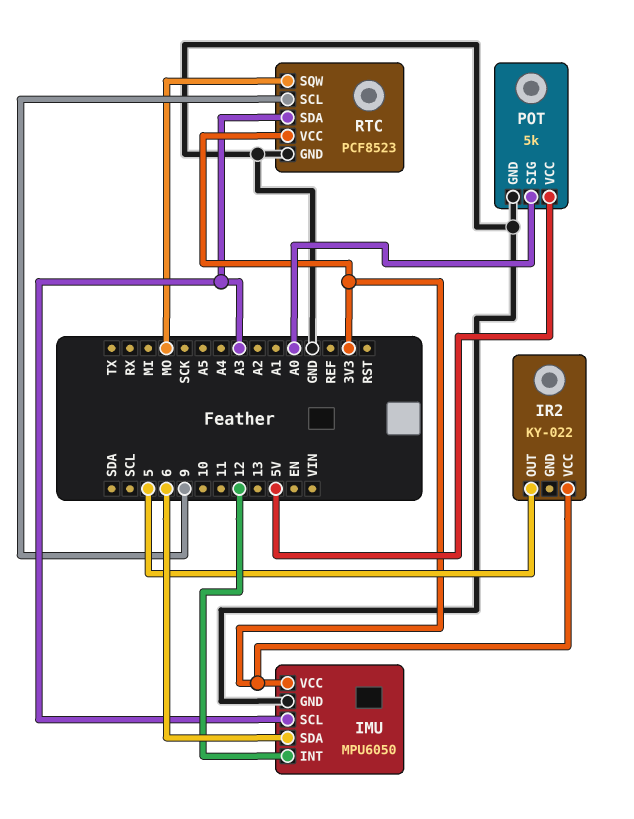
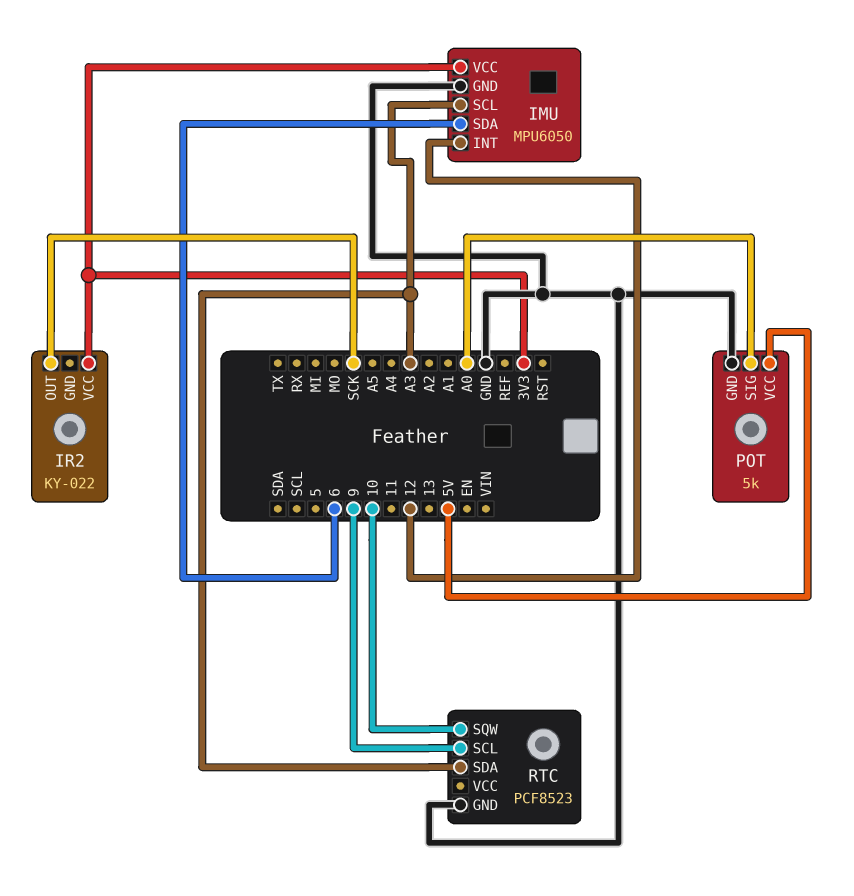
IR2 pin OUT: 5 -> SCK
RTC pin SQW: MO -> 10
RTC pin VCC: 3V3 -> none

